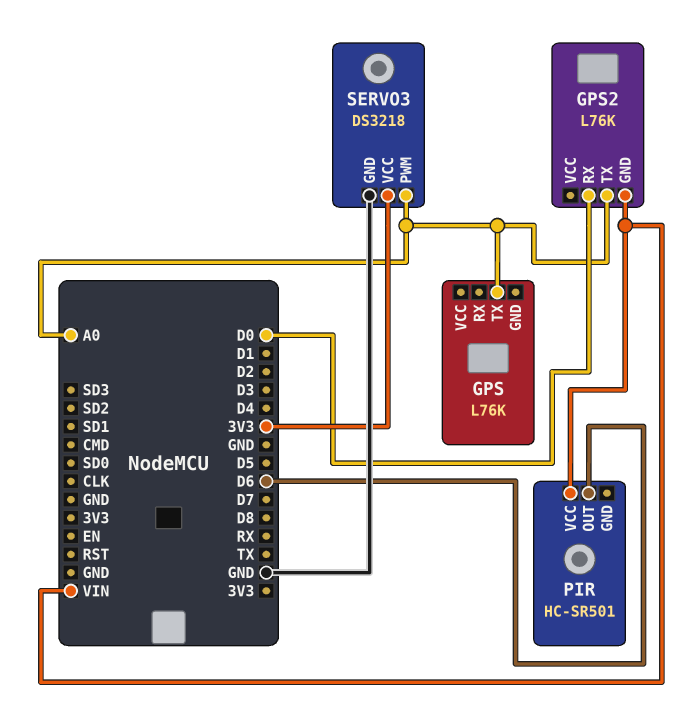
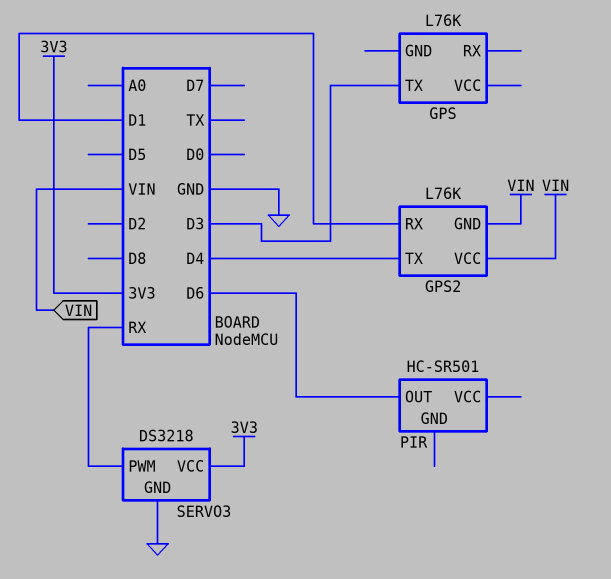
GPS pin TX: A0 -> D3
GPS2 pin RX: D0 -> D1
GPS2 pin TX: A0 -> D4
GPS2 pin VCC: none -> VIN
PIR pin VCC: VIN -> none
SERVO3 pin PWM: A0 -> RX

